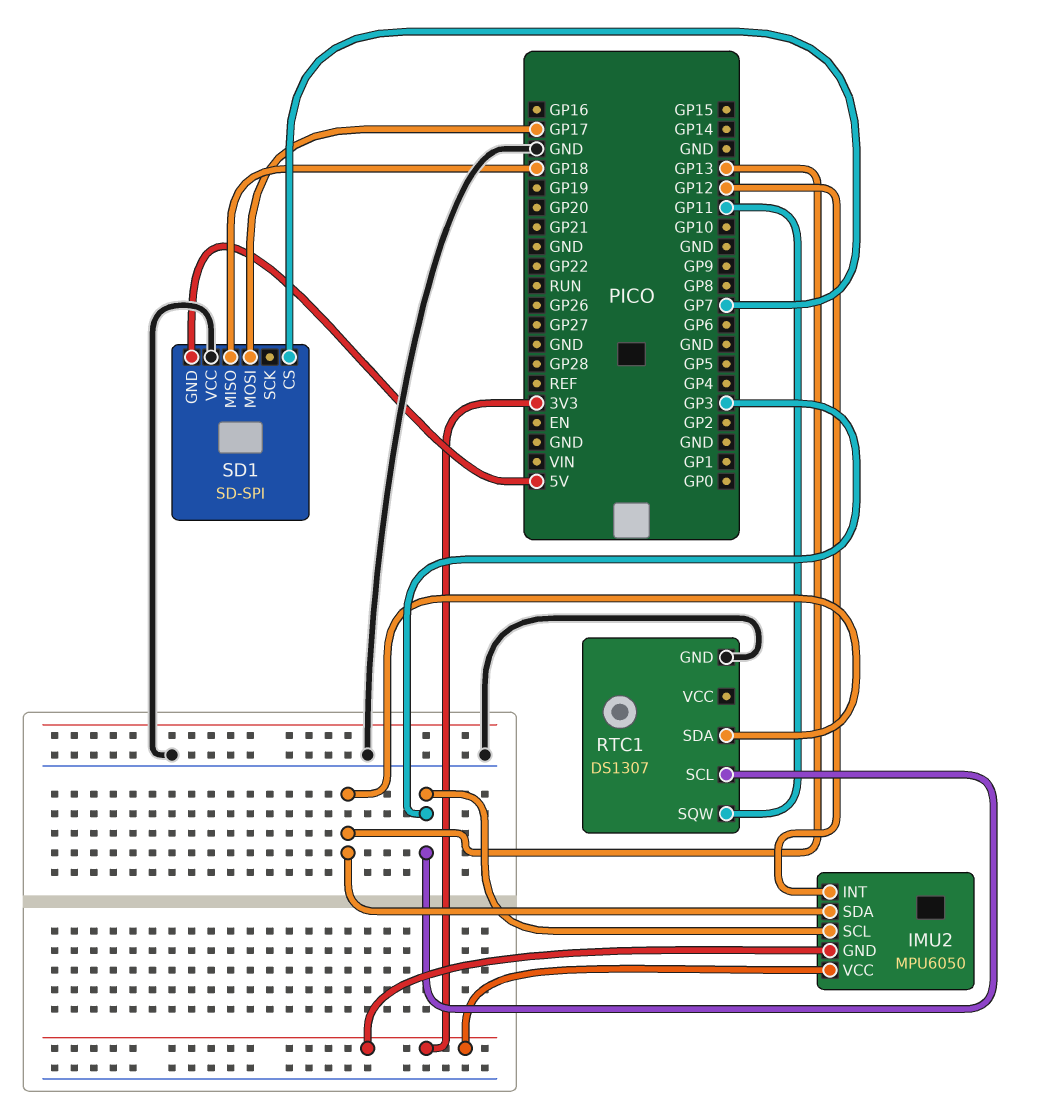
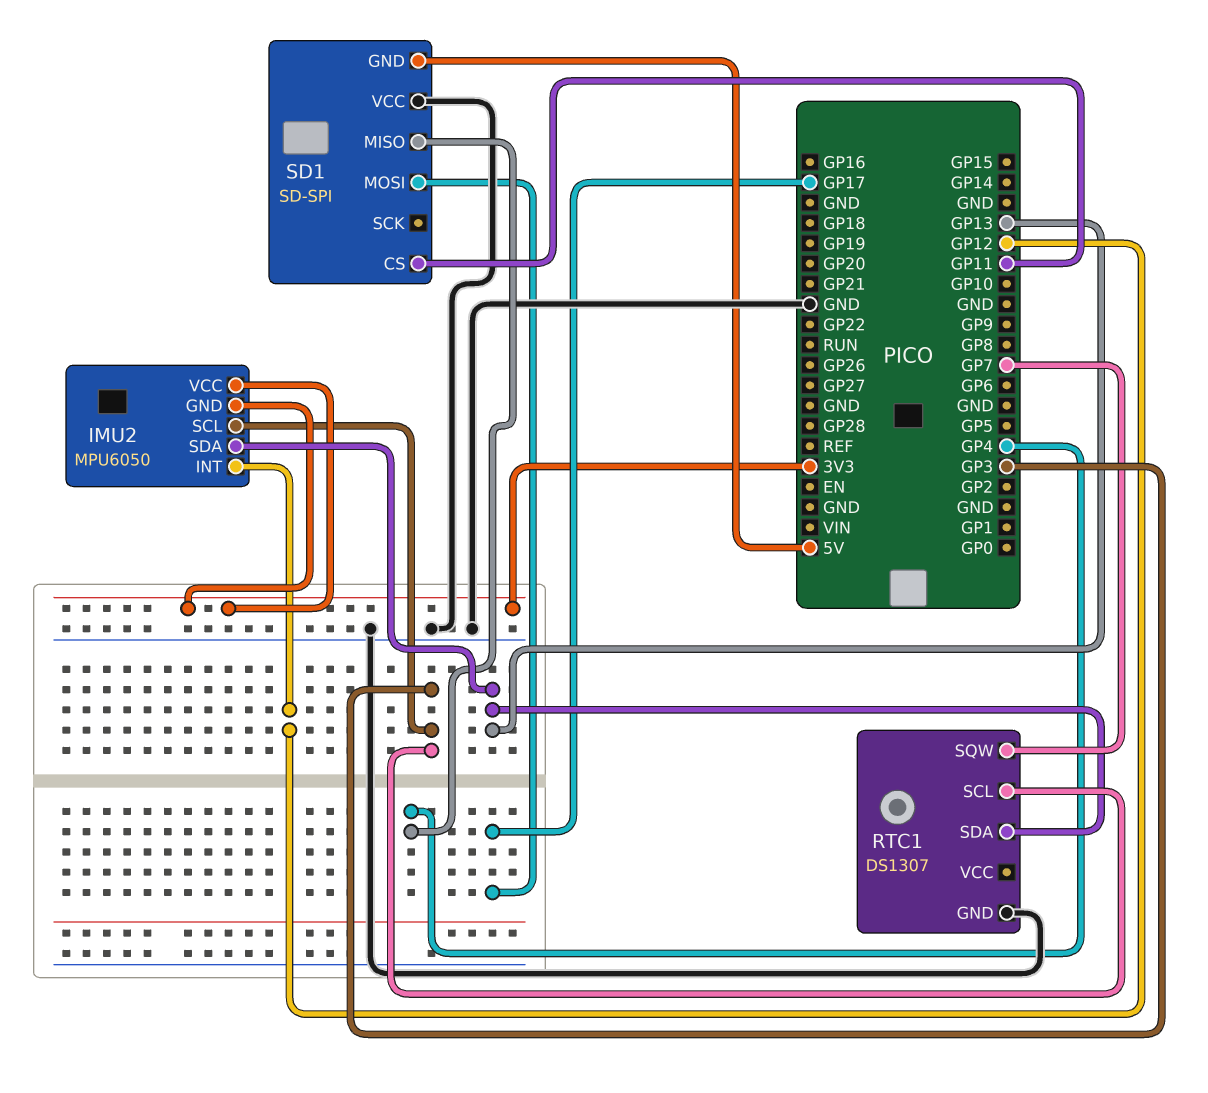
RTC1 pin SQW: GP11 -> GP7
SD1 pin CS: GP7 -> GP11
SD1 pin MISO: GP18 -> GP4

